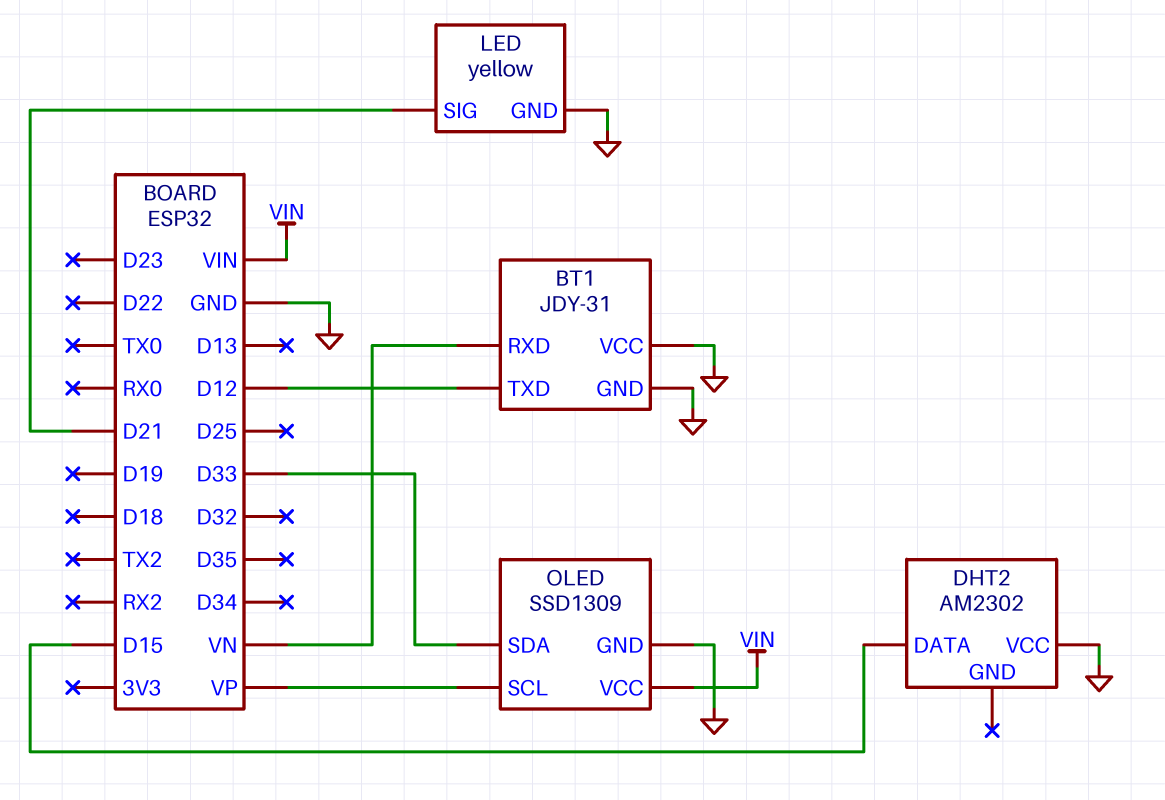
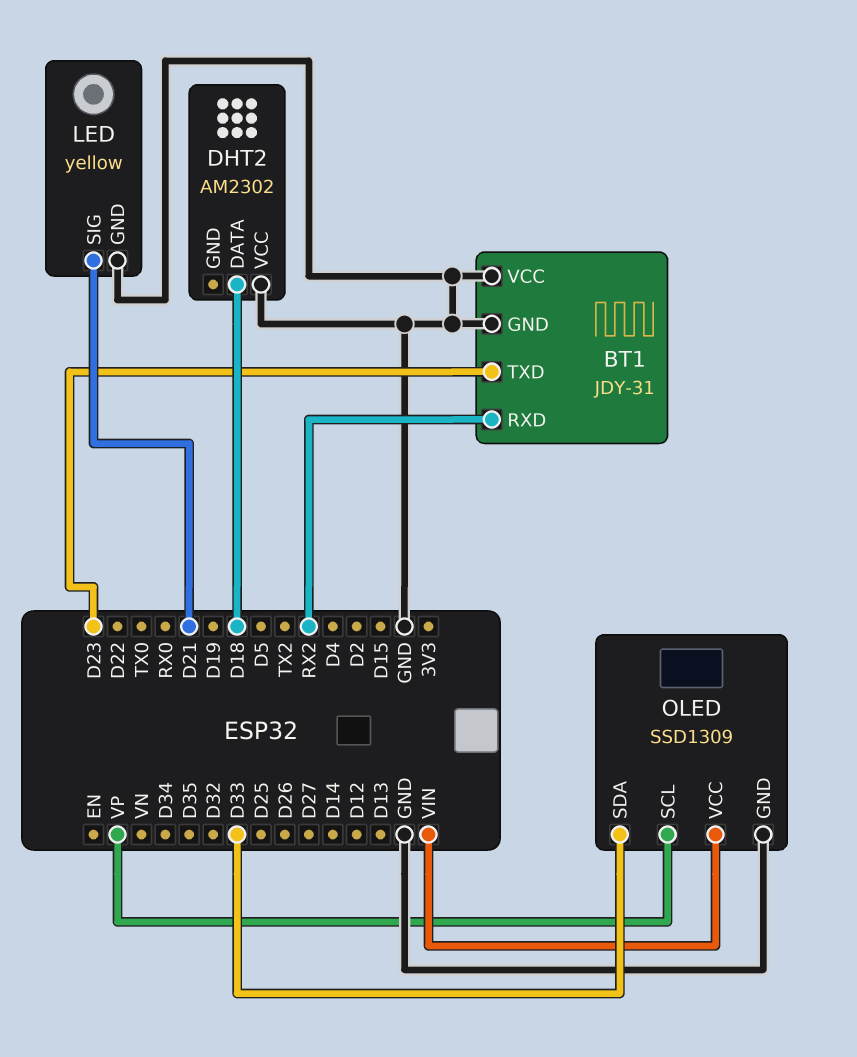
BT1 pin RXD: VN -> RX2
BT1 pin TXD: D12 -> D23
DHT2 pin DATA: D15 -> D18

